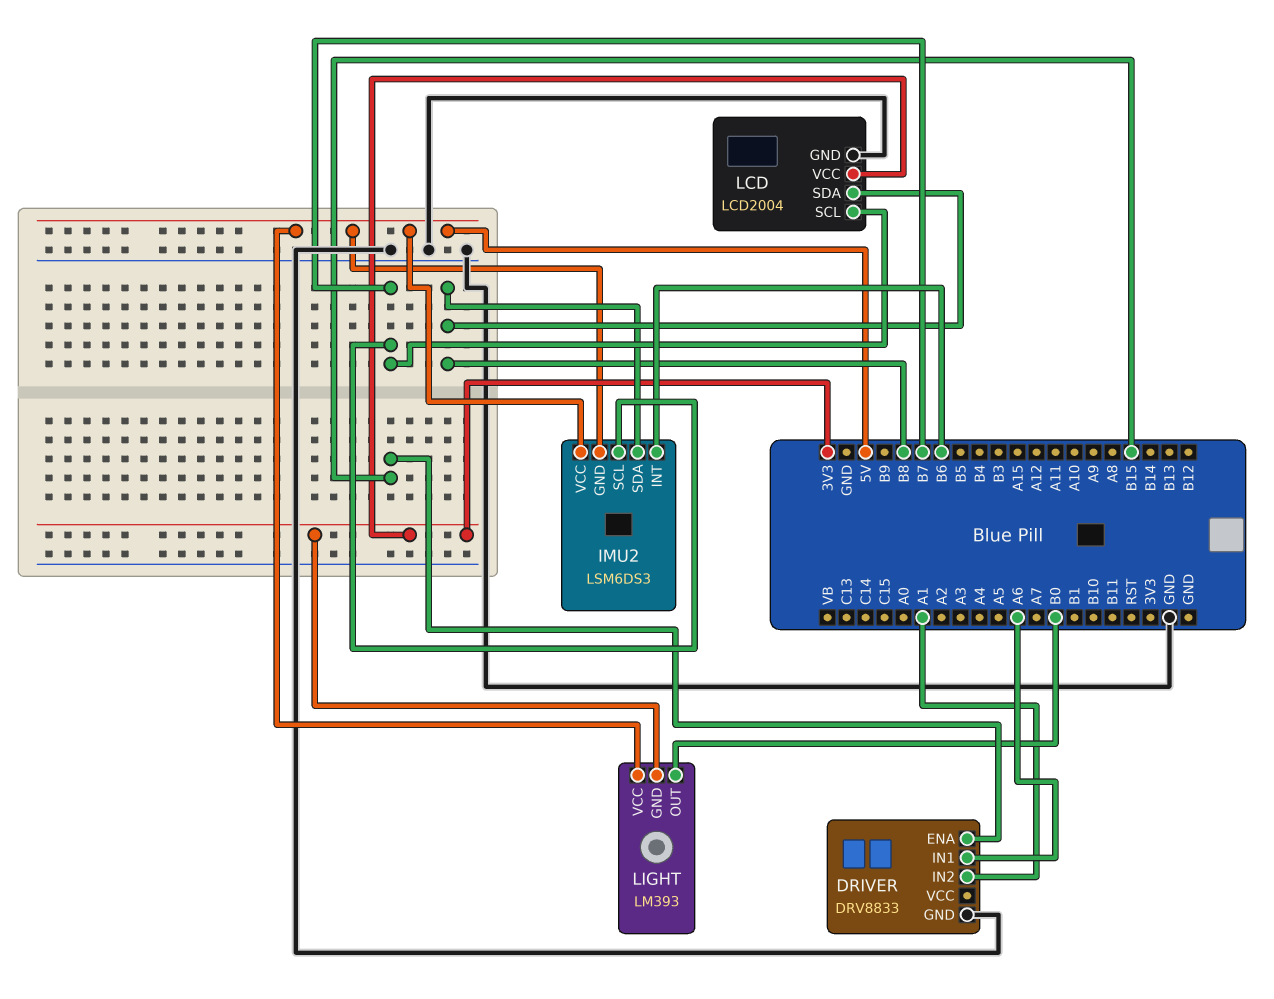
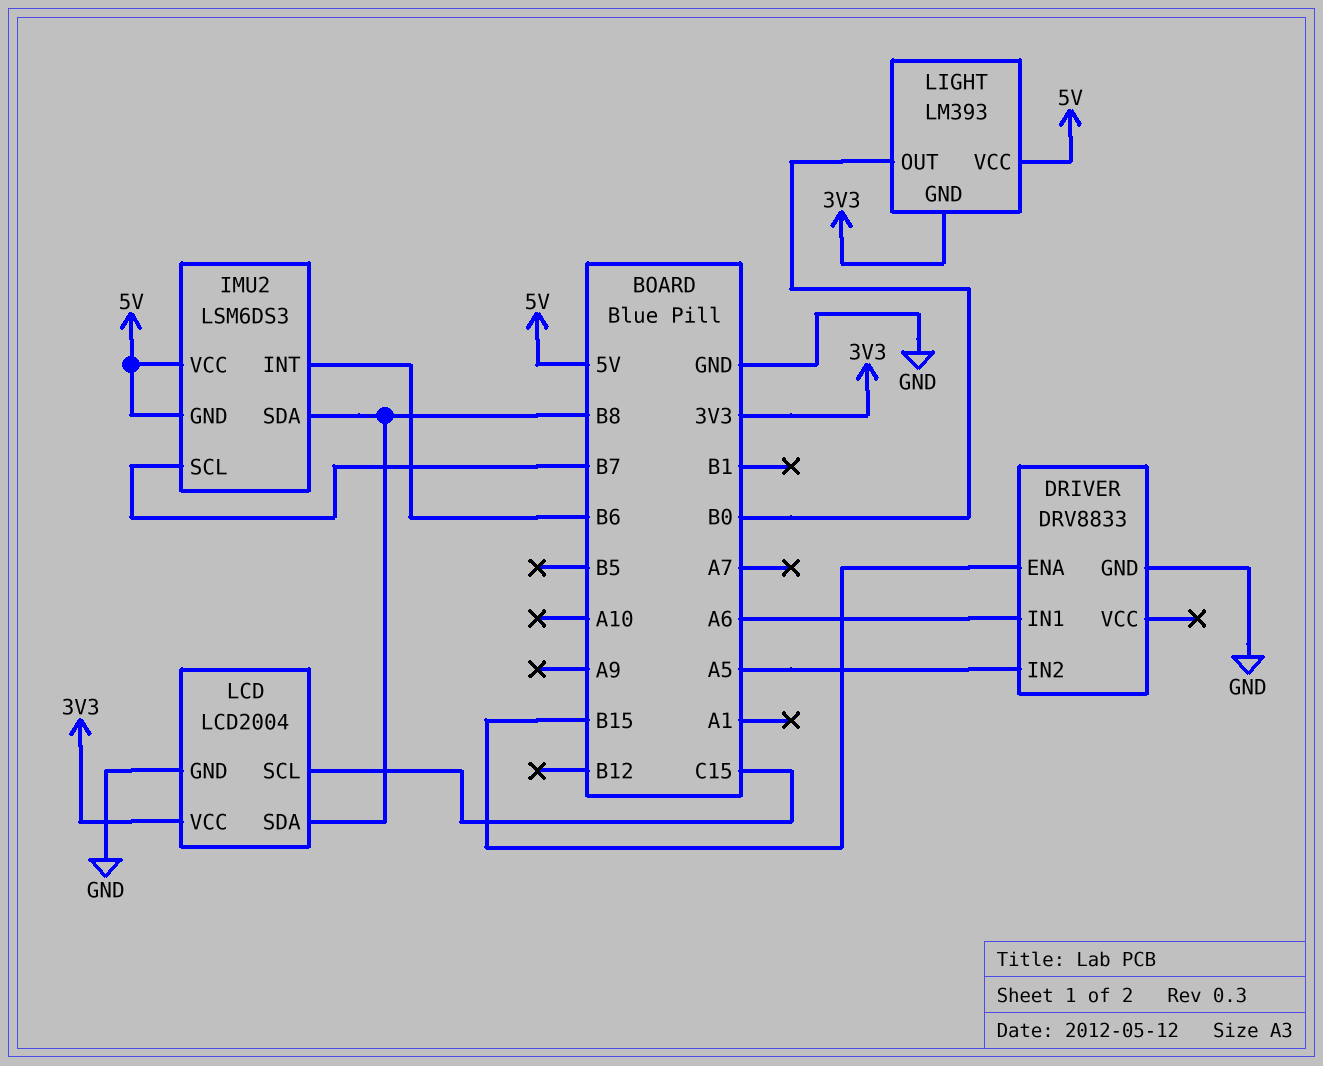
DRIVER pin IN2: A1 -> A5
LCD pin SCL: B7 -> C15

